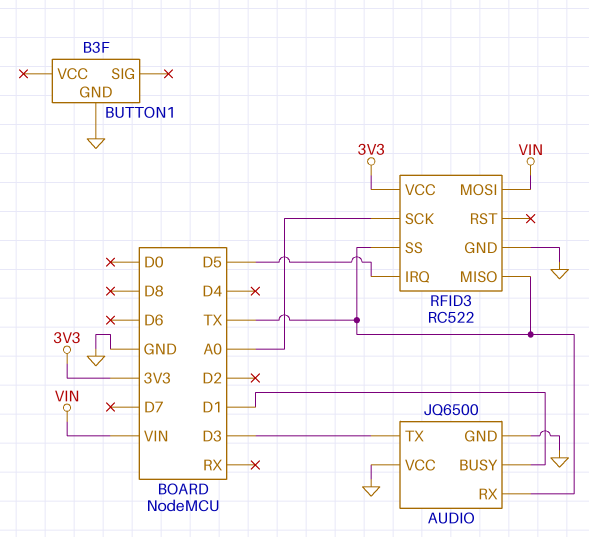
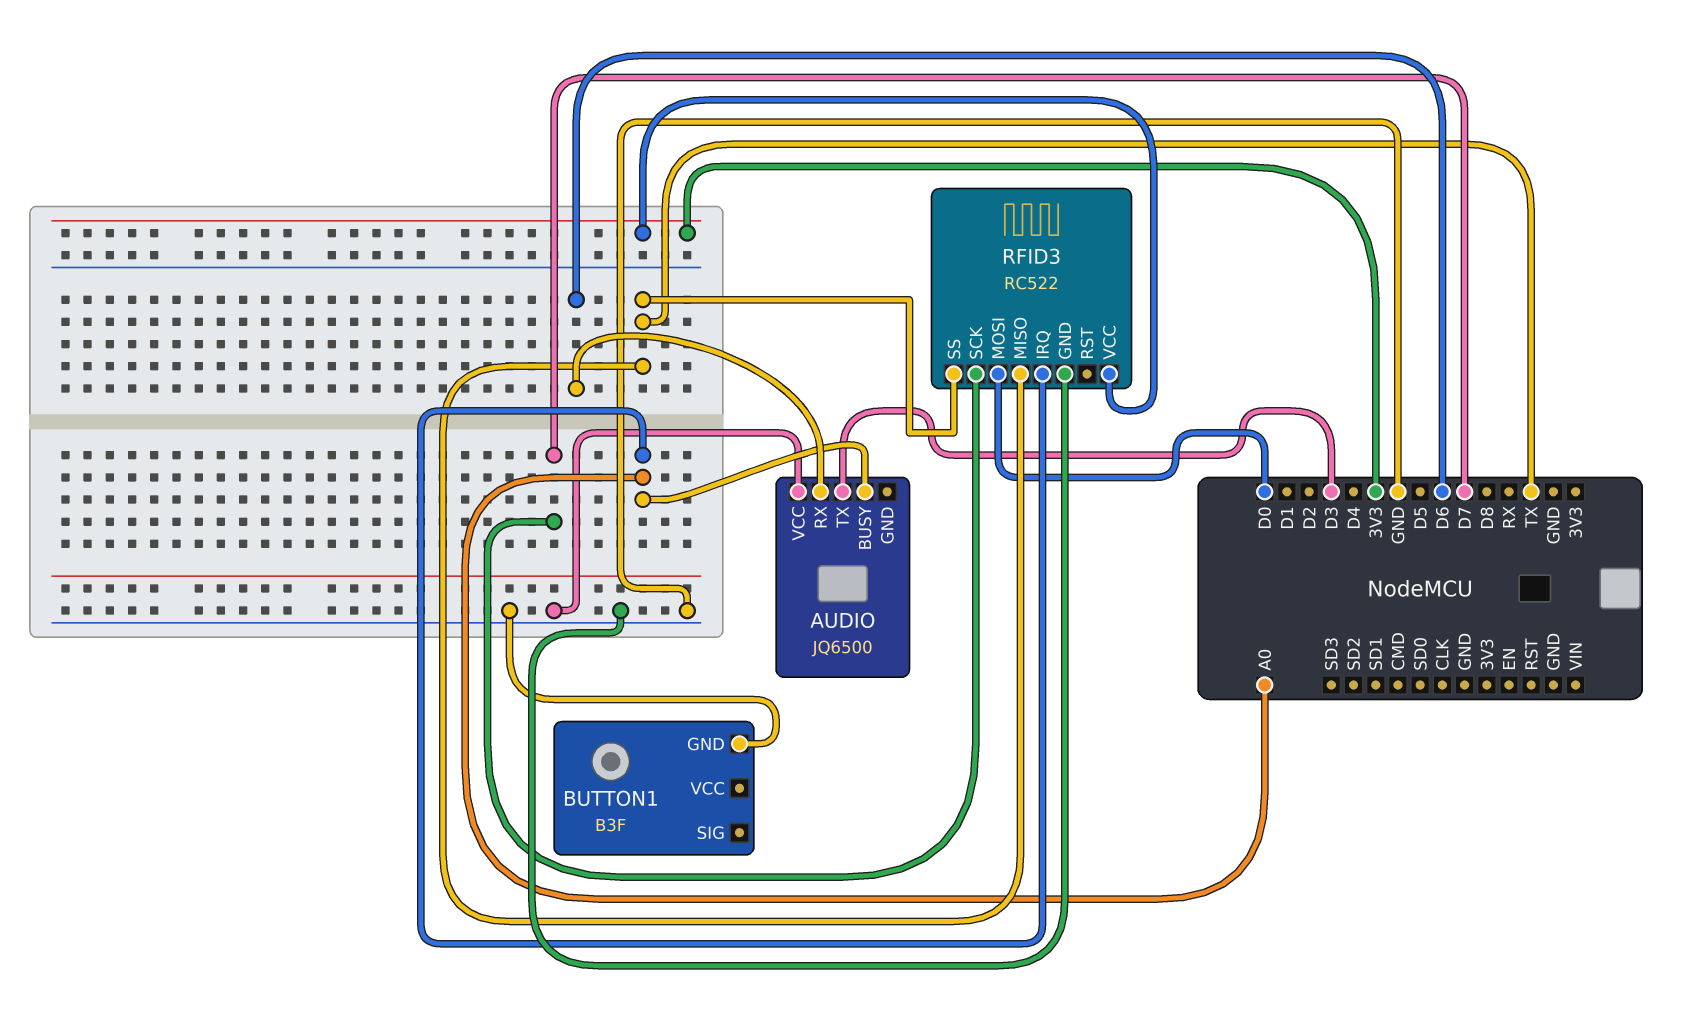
AUDIO pin BUSY: D1 -> A0
AUDIO pin GND: GND -> none
AUDIO pin RX: TX -> D6
RFID3 pin IRQ: D5 -> A0
RFID3 pin MOSI: VIN -> D0
RFID3 pin SCK: A0 -> D7

